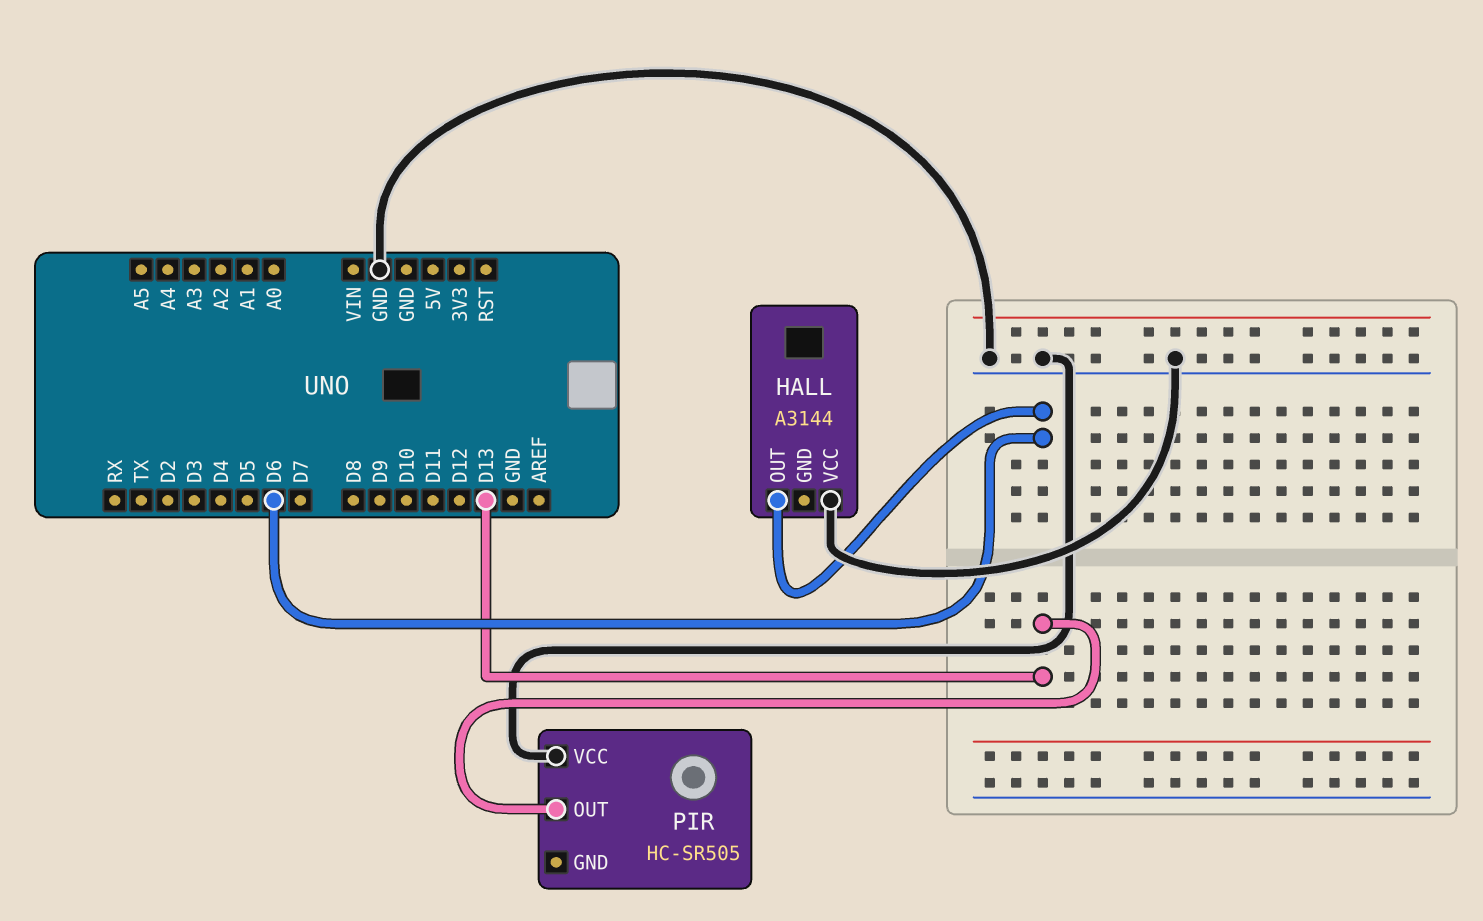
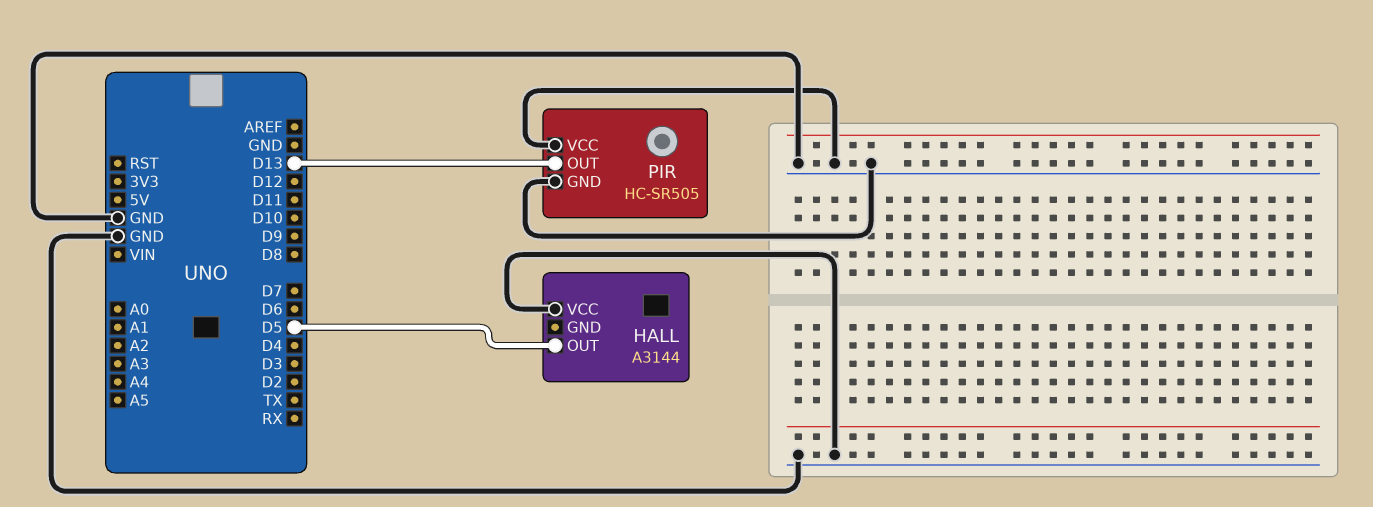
HALL pin OUT: D6 -> D5
PIR pin GND: none -> GND

